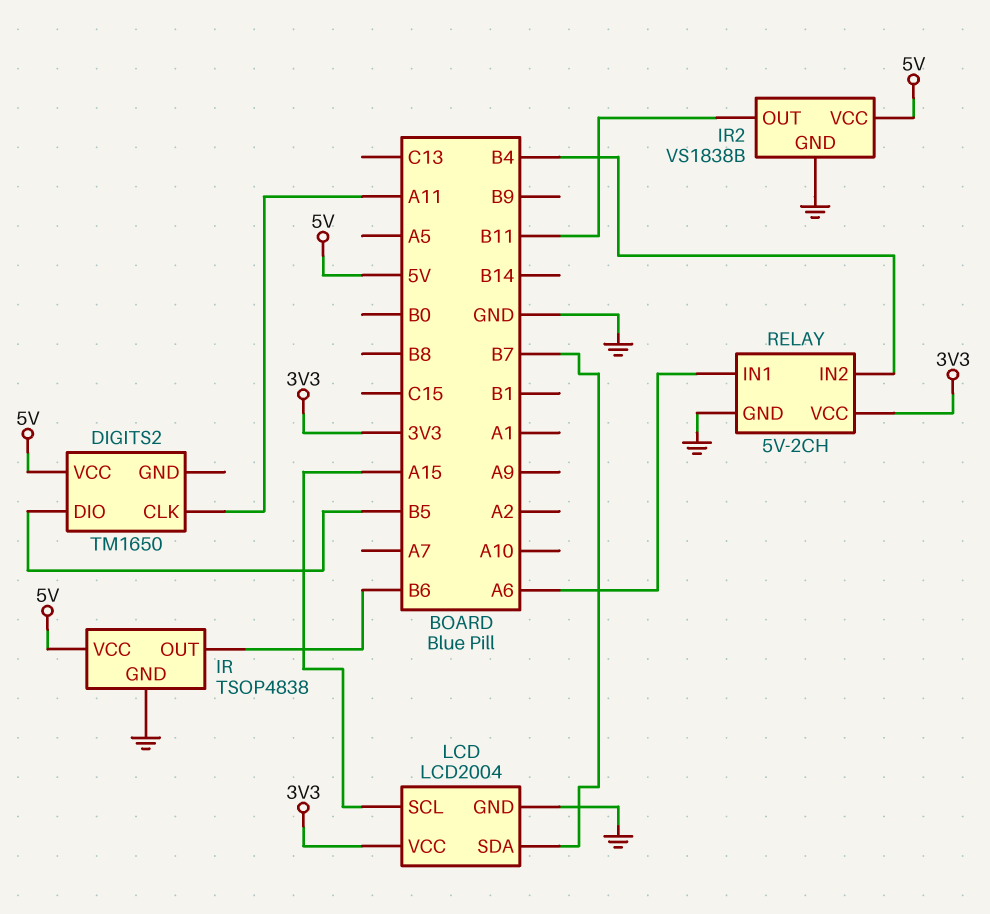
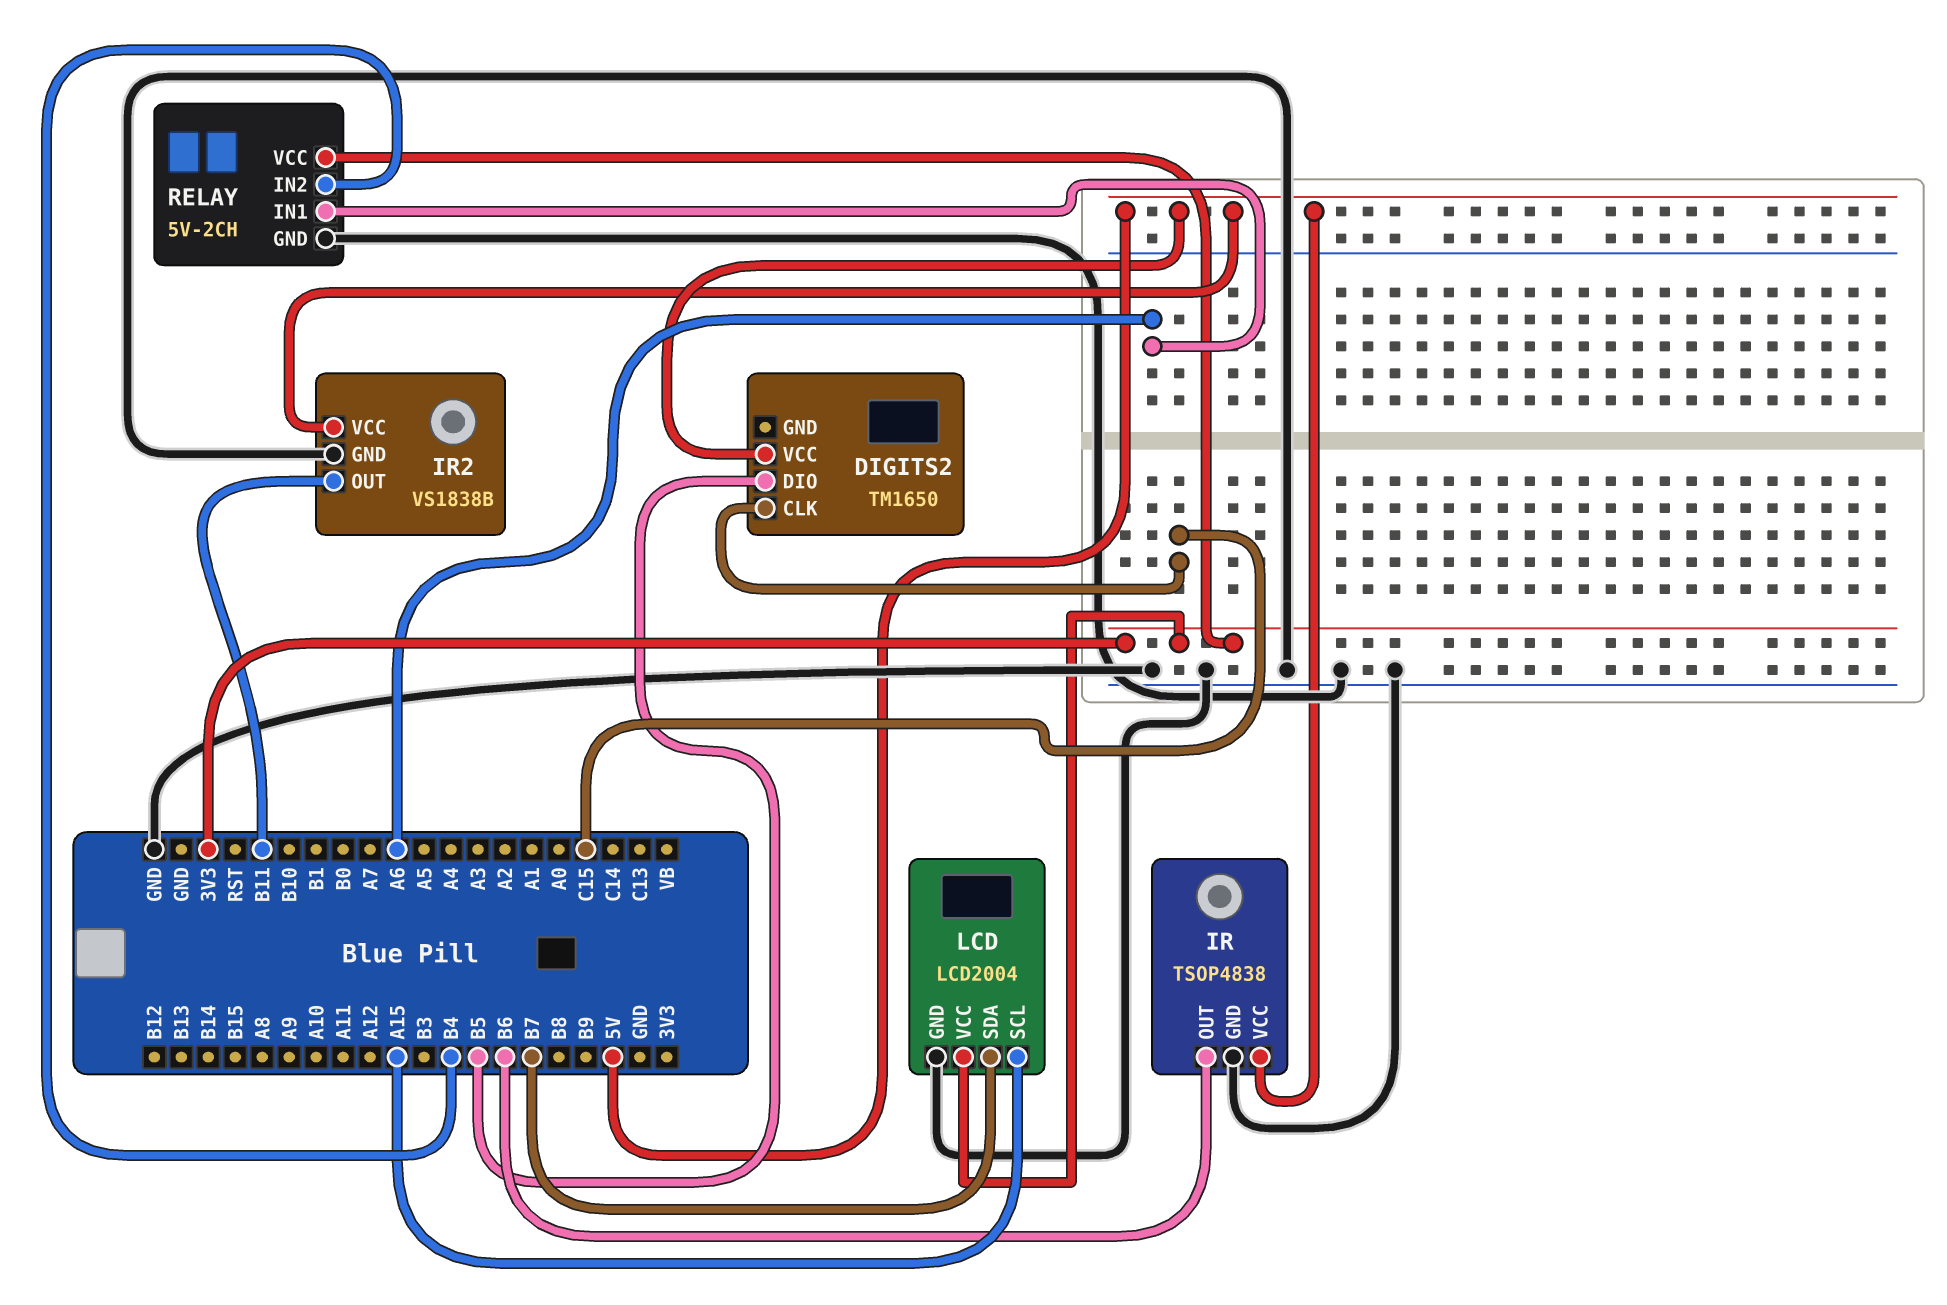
DIGITS2 pin CLK: A11 -> C15

